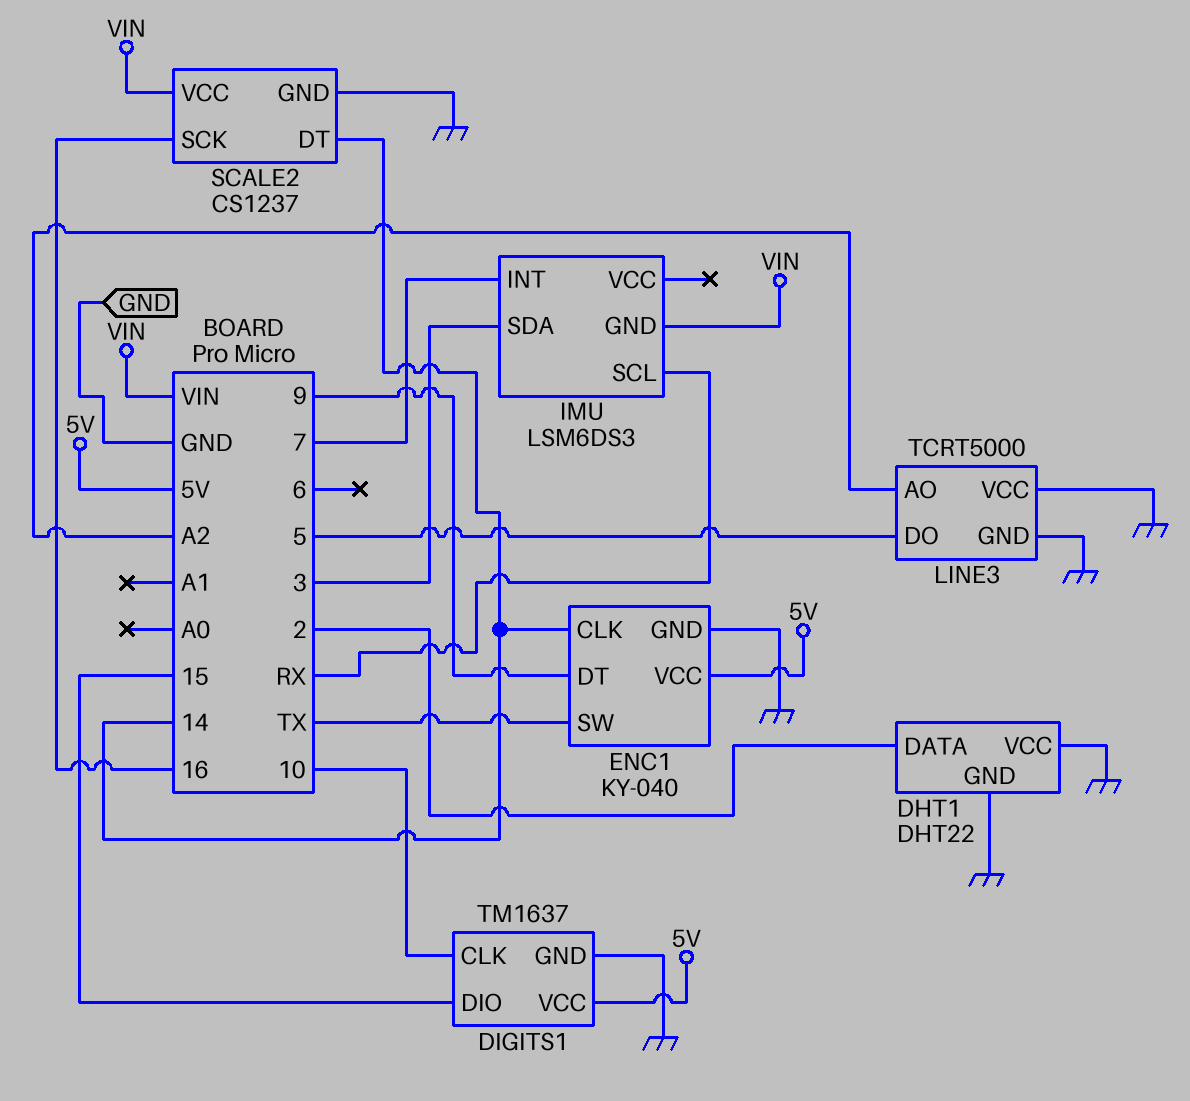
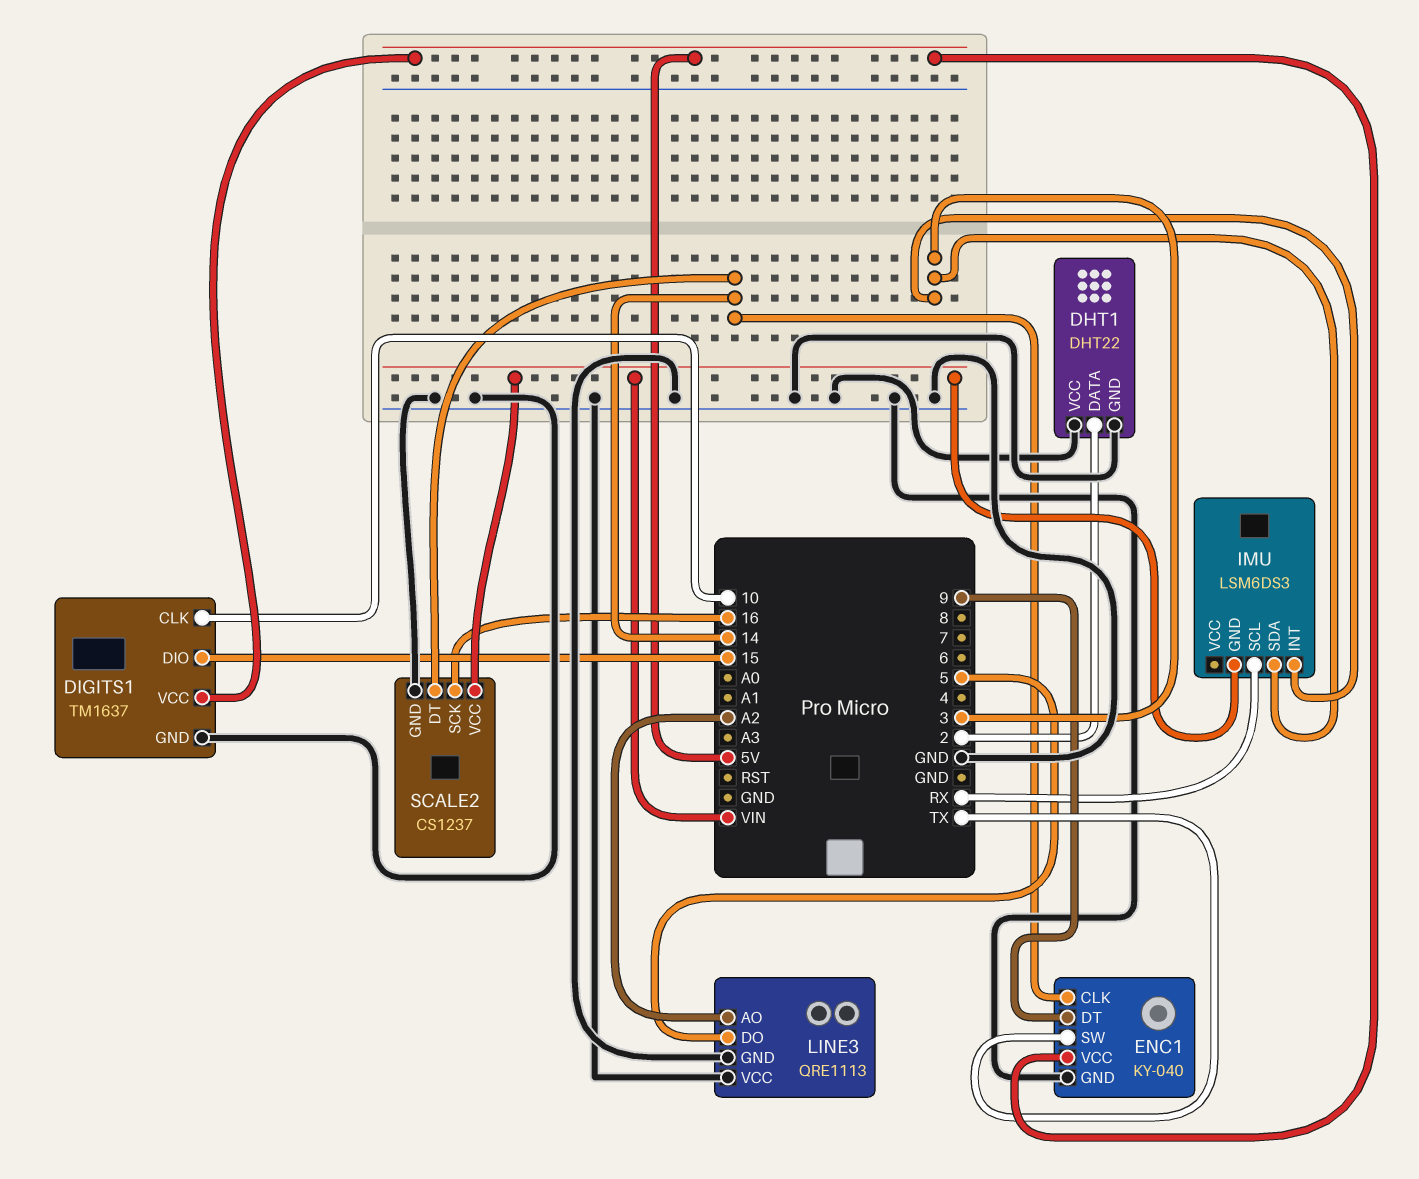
IMU pin INT: 7 -> 3
LINE3: TCRT5000 -> QRE1113

